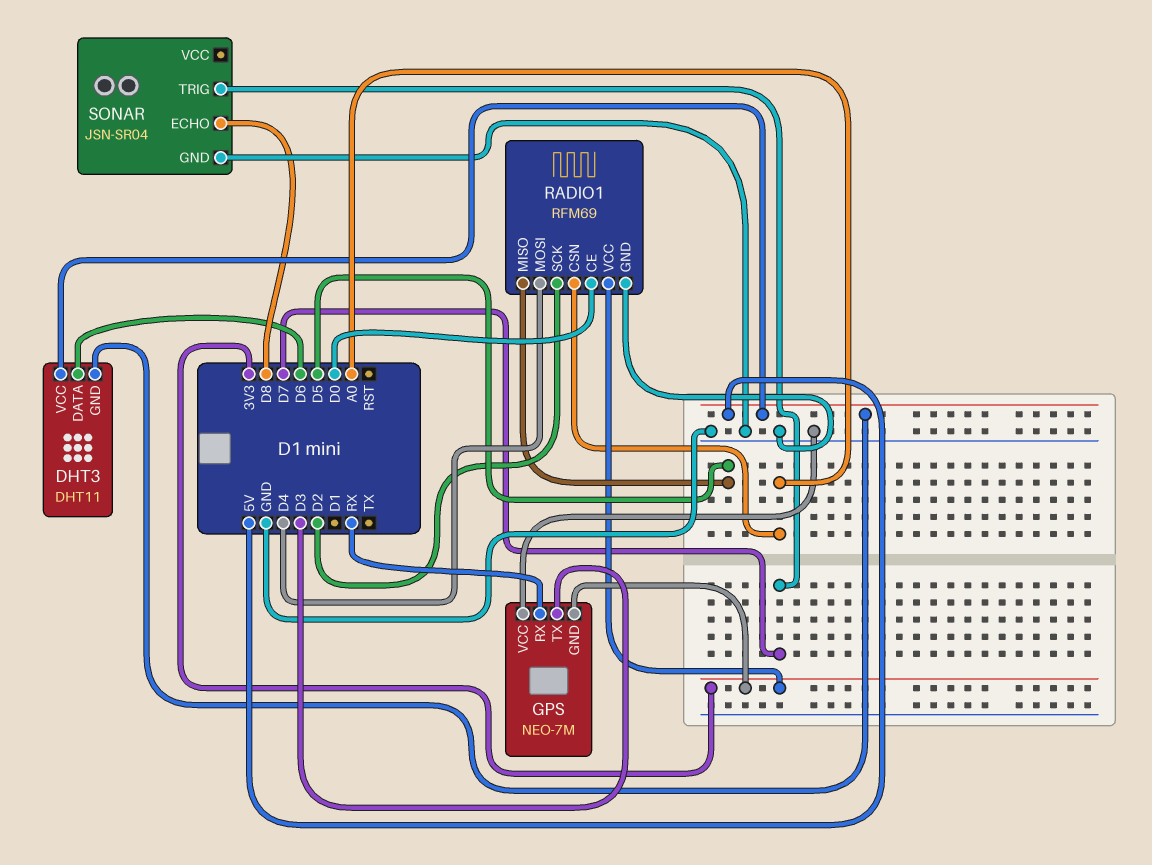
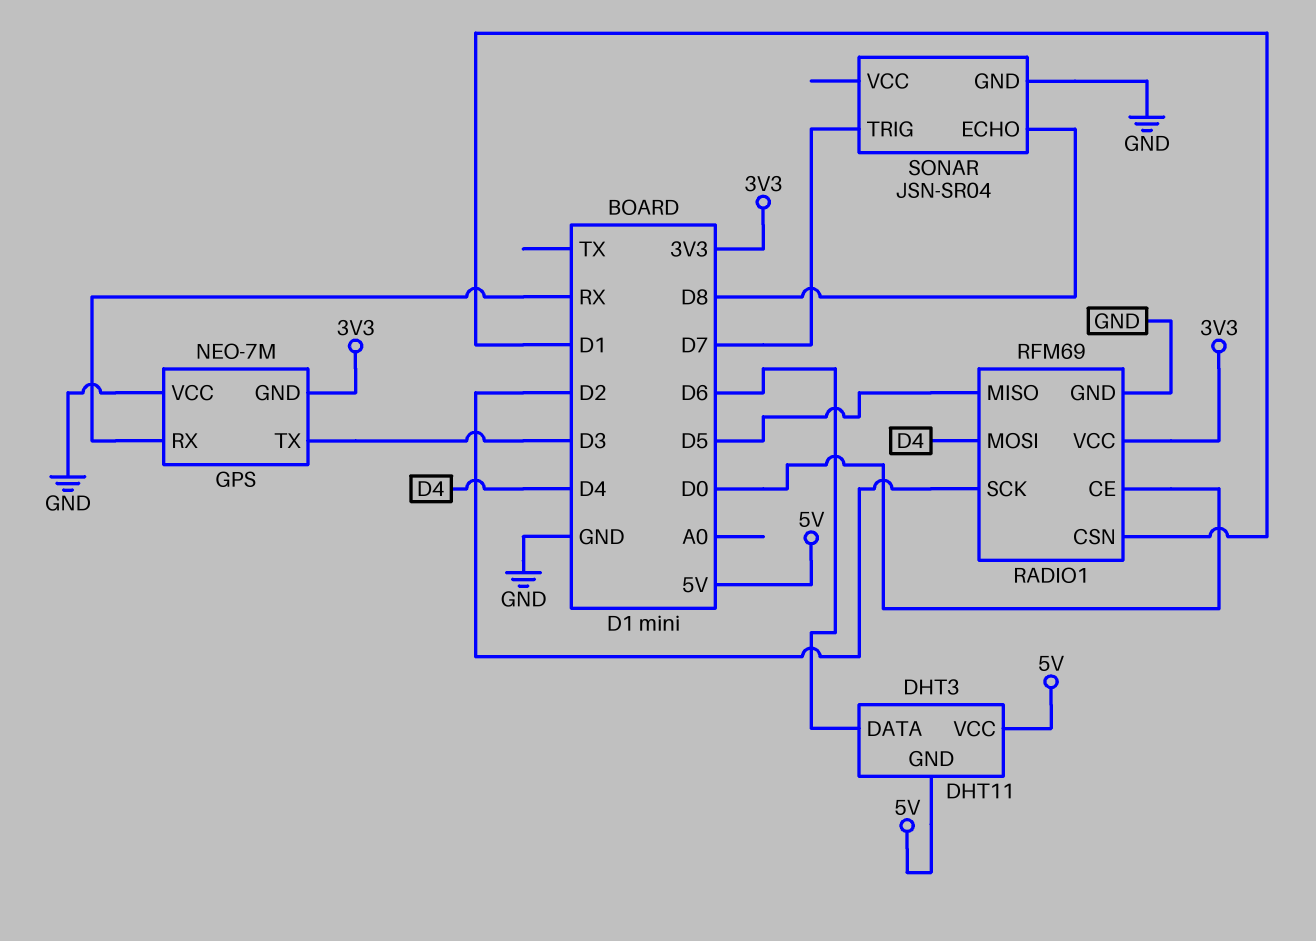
RADIO1 pin CSN: A0 -> D1

